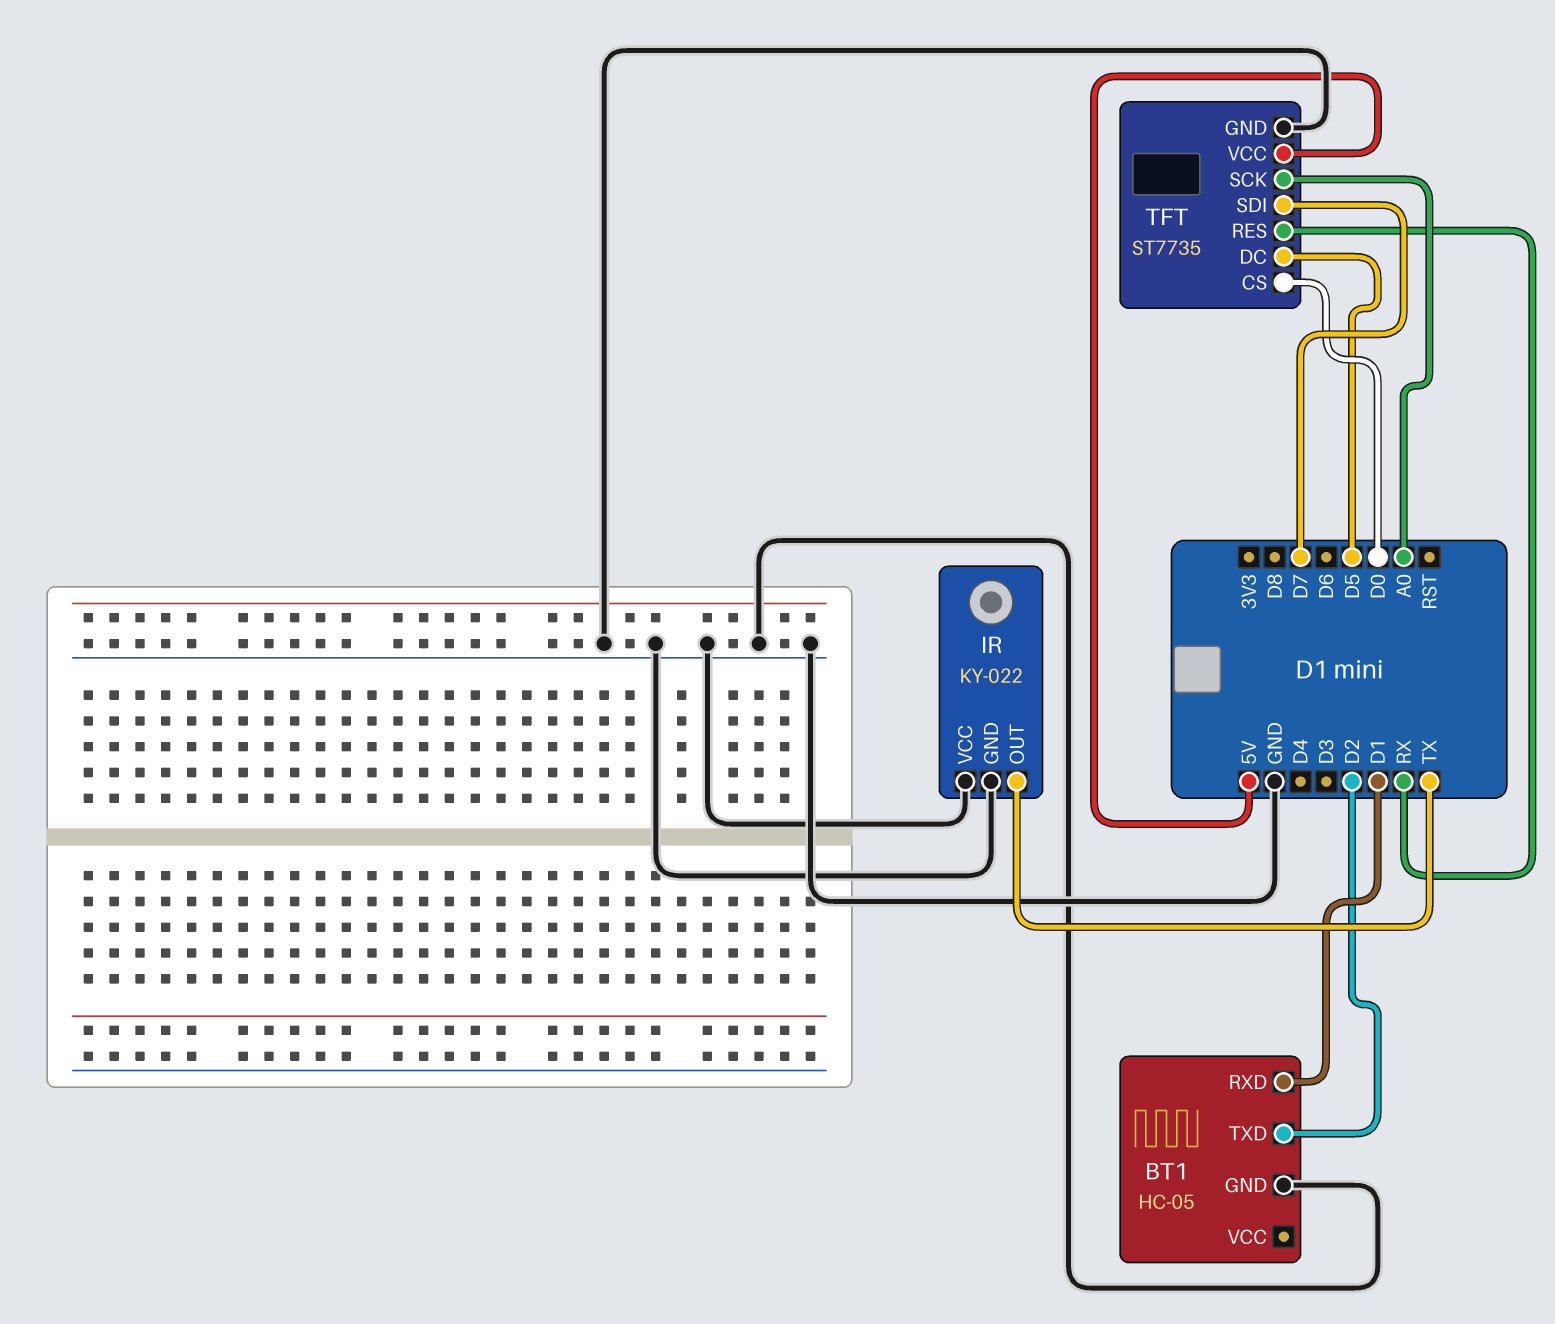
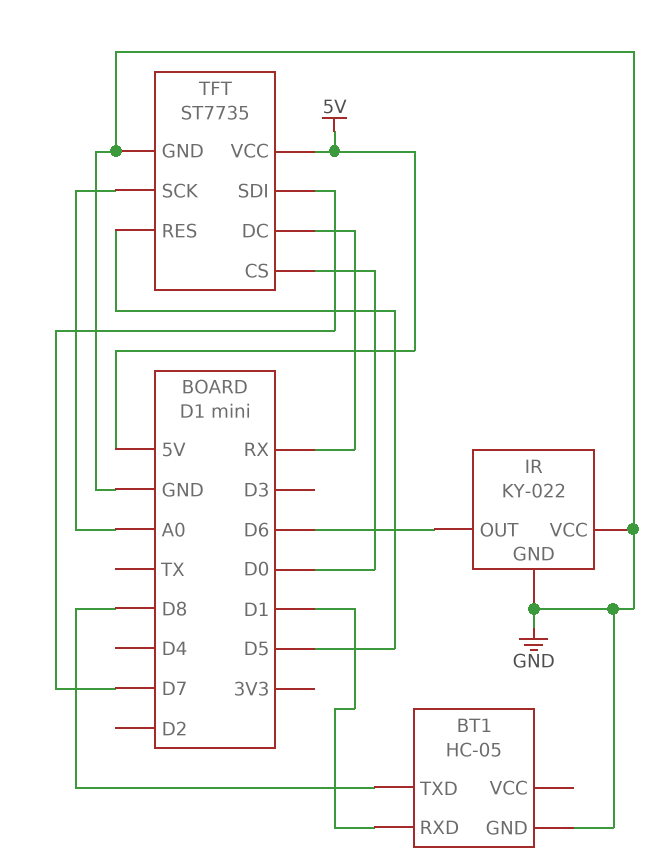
BT1 pin TXD: D2 -> D8
IR pin OUT: TX -> D6
TFT pin DC: D5 -> RX
TFT pin RES: RX -> D5

